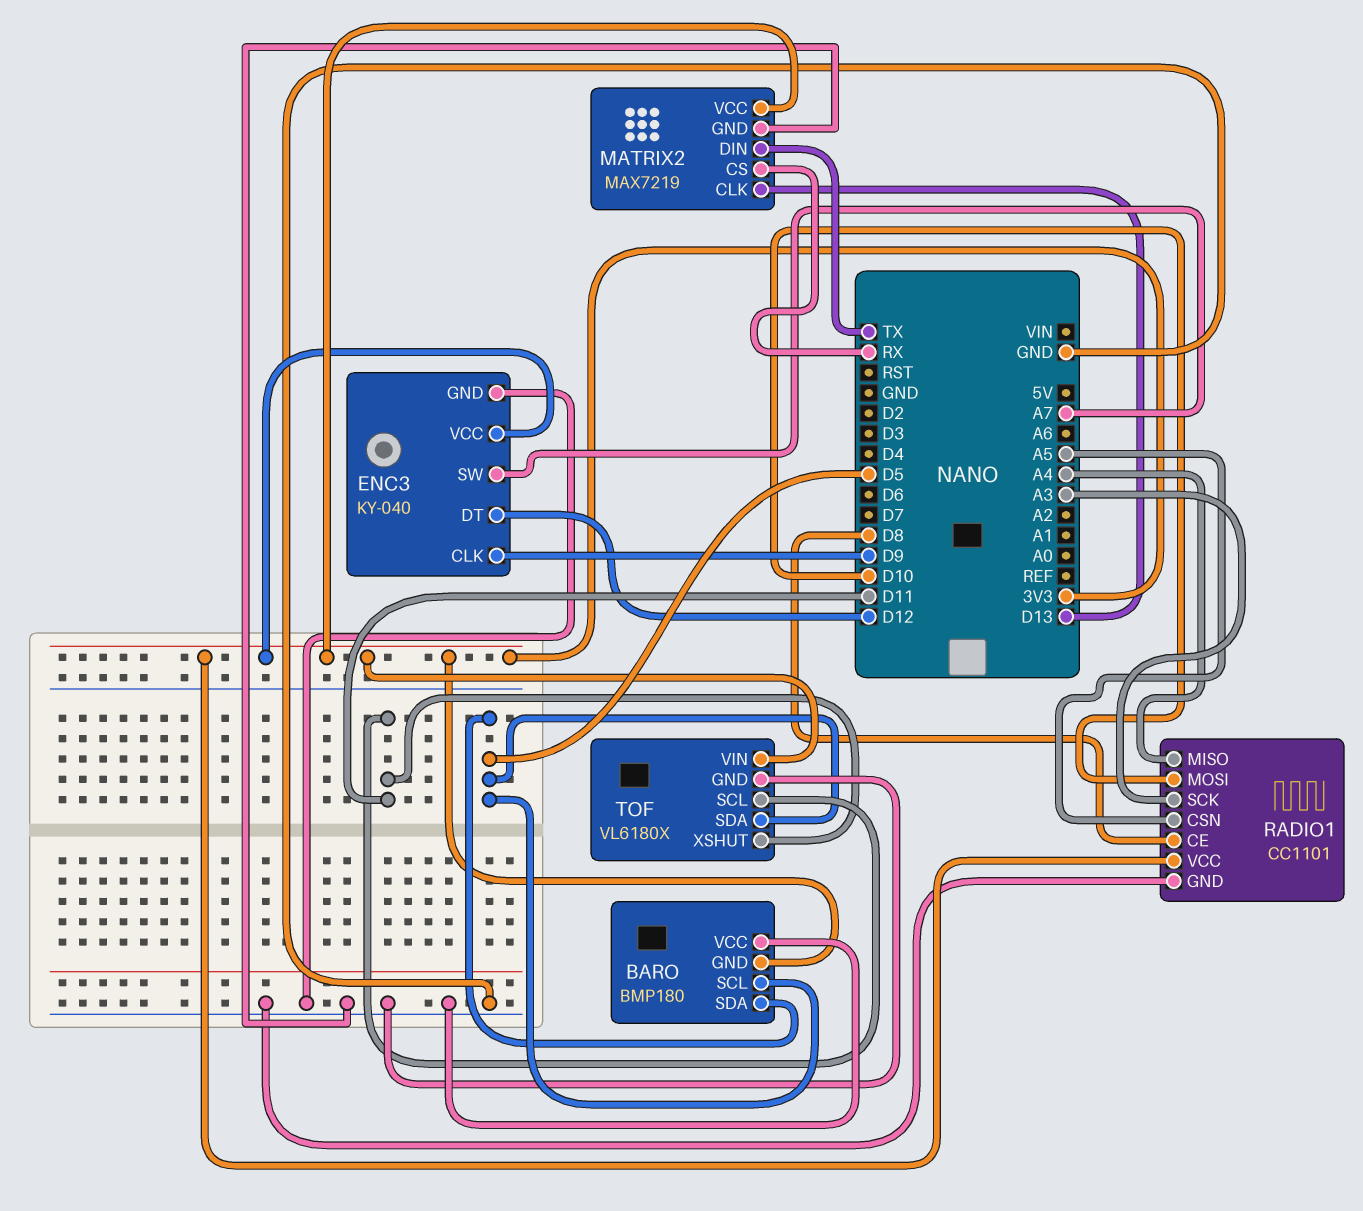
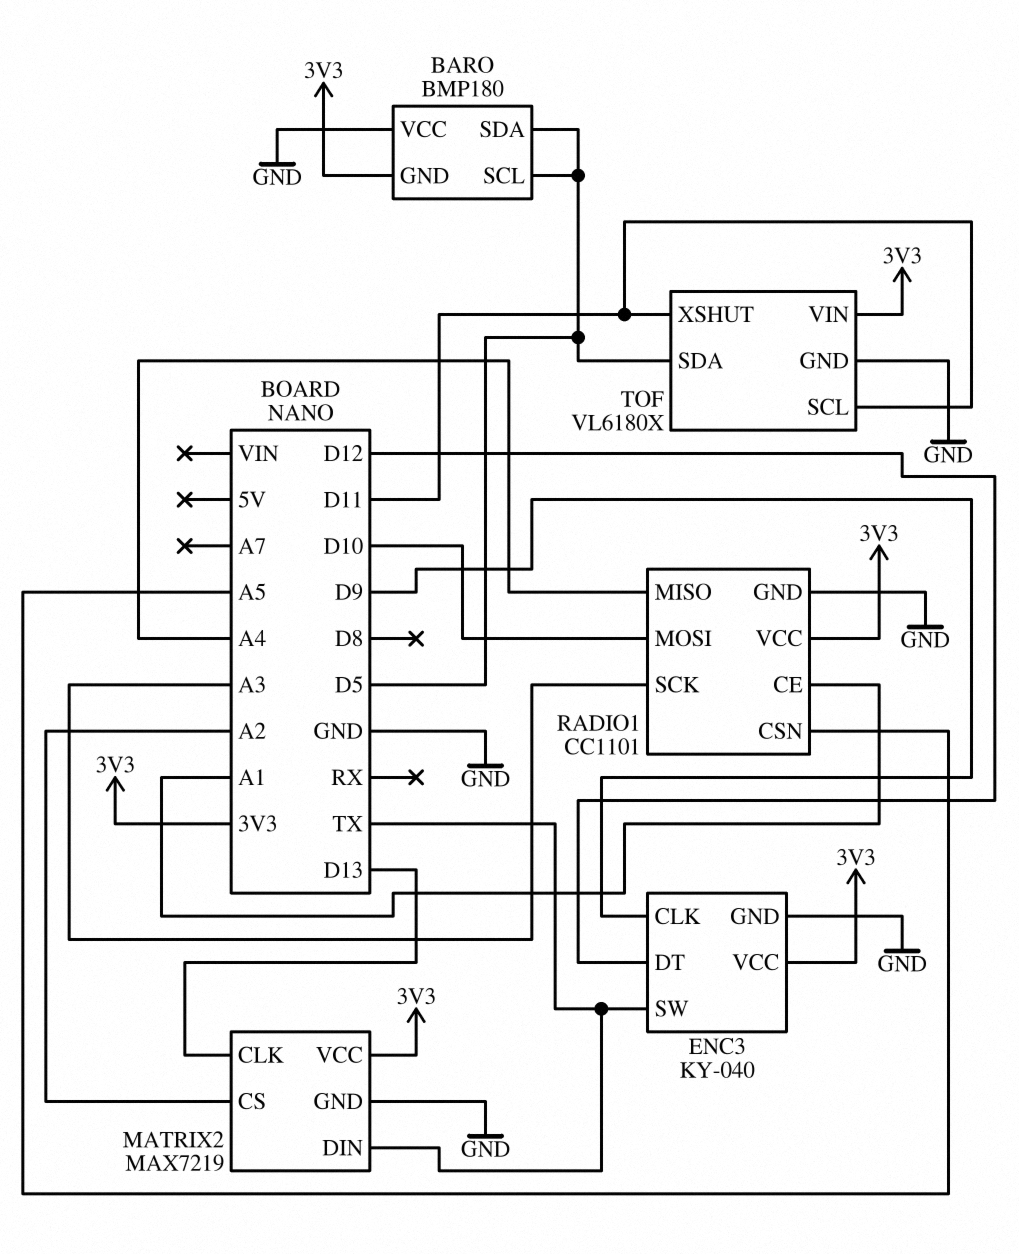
ENC3 pin SW: A7 -> TX
MATRIX2 pin CS: RX -> A2
RADIO1 pin CE: D8 -> A1

